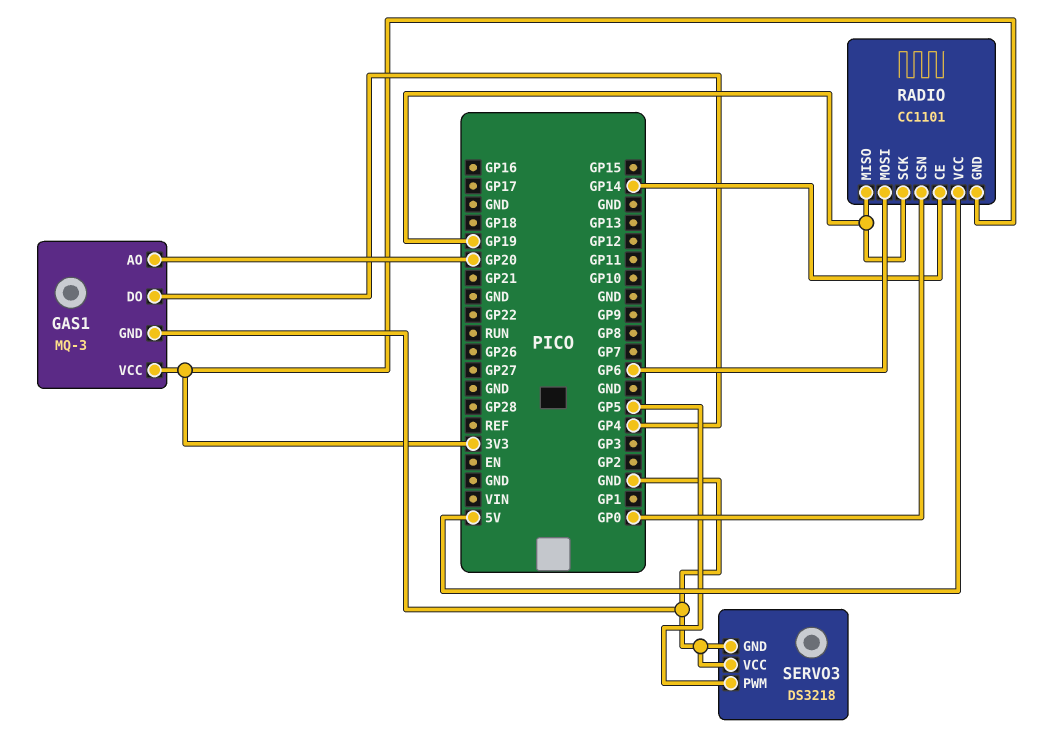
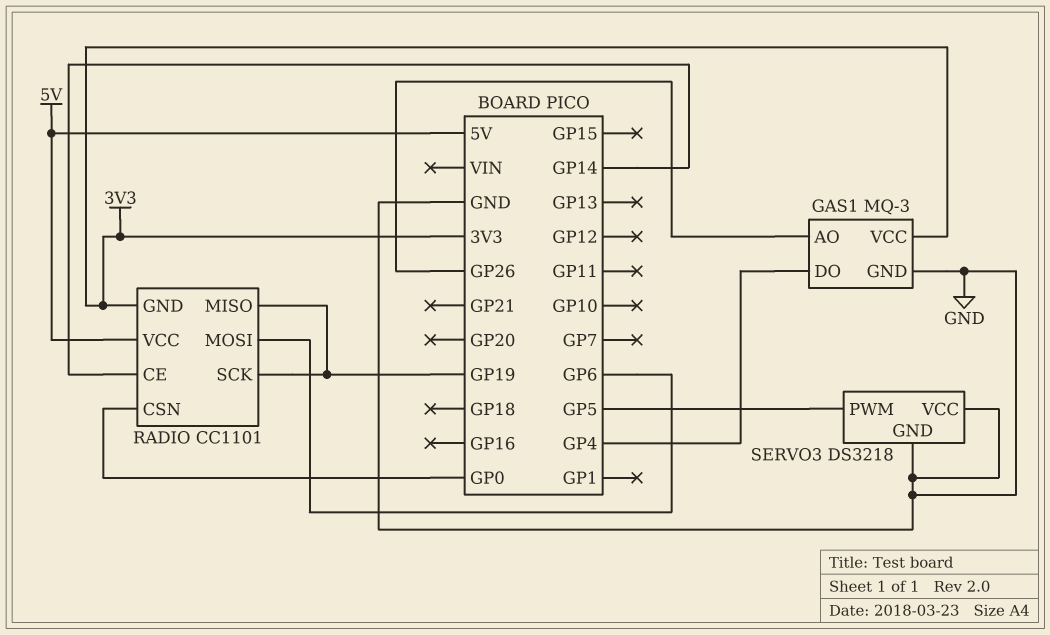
GAS1 pin AO: GP20 -> GP26

